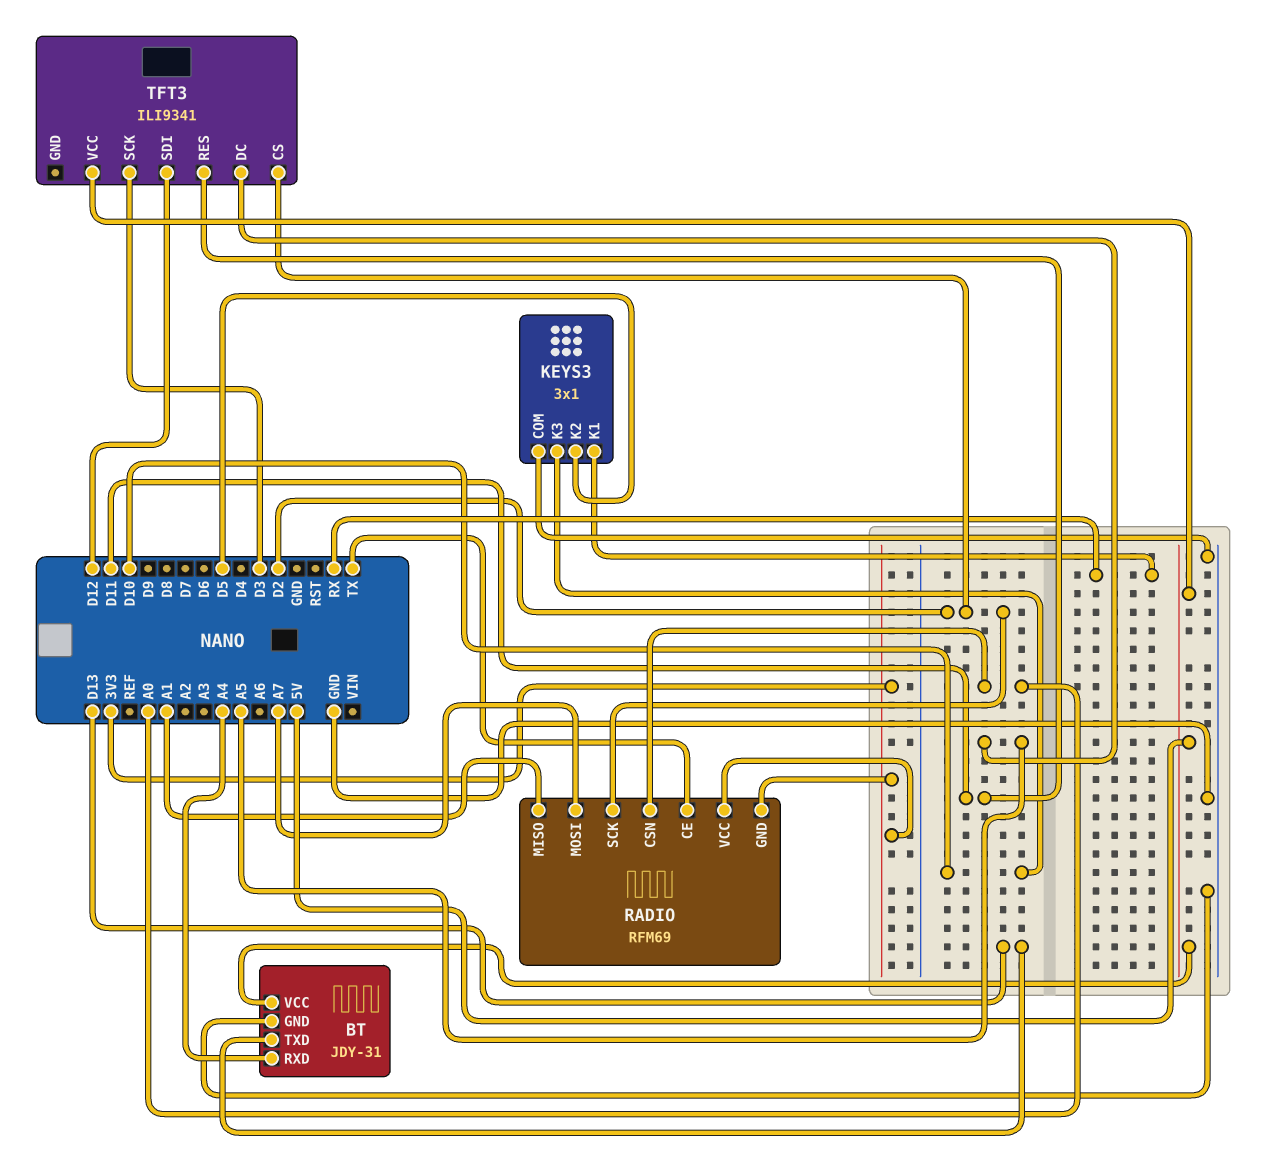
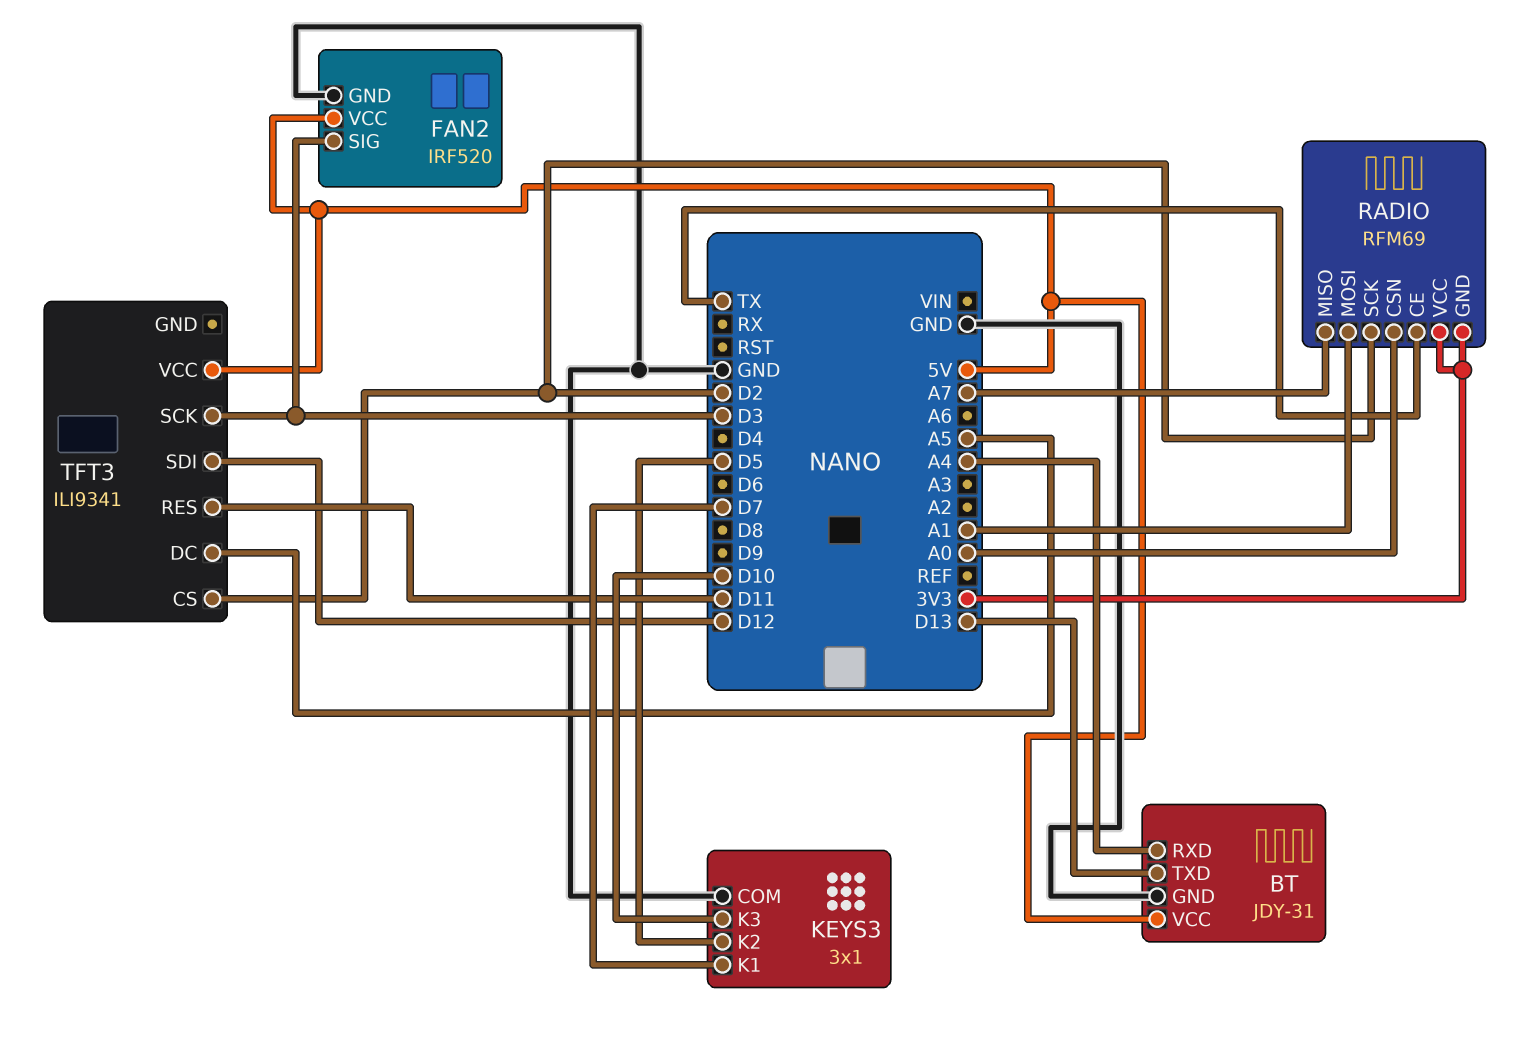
FAN2: none -> IRF520
FAN2 pin GND: none -> GND
FAN2 pin SIG: none -> D3
FAN2 pin VCC: none -> 5V
KEYS3 pin K1: RX -> D7
RADIO pin MISO: A1 -> A7
RADIO pin MOSI: A7 -> A1

